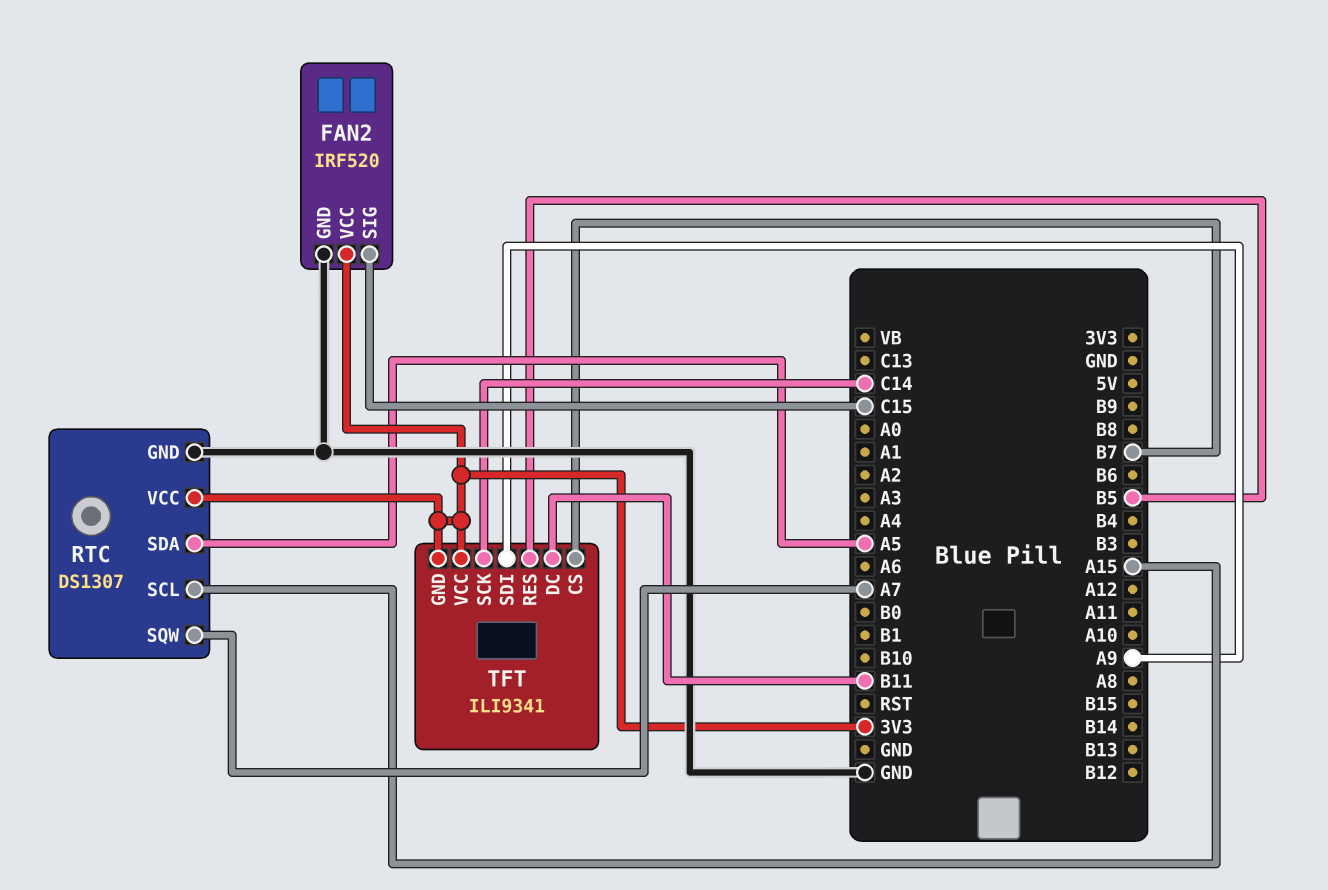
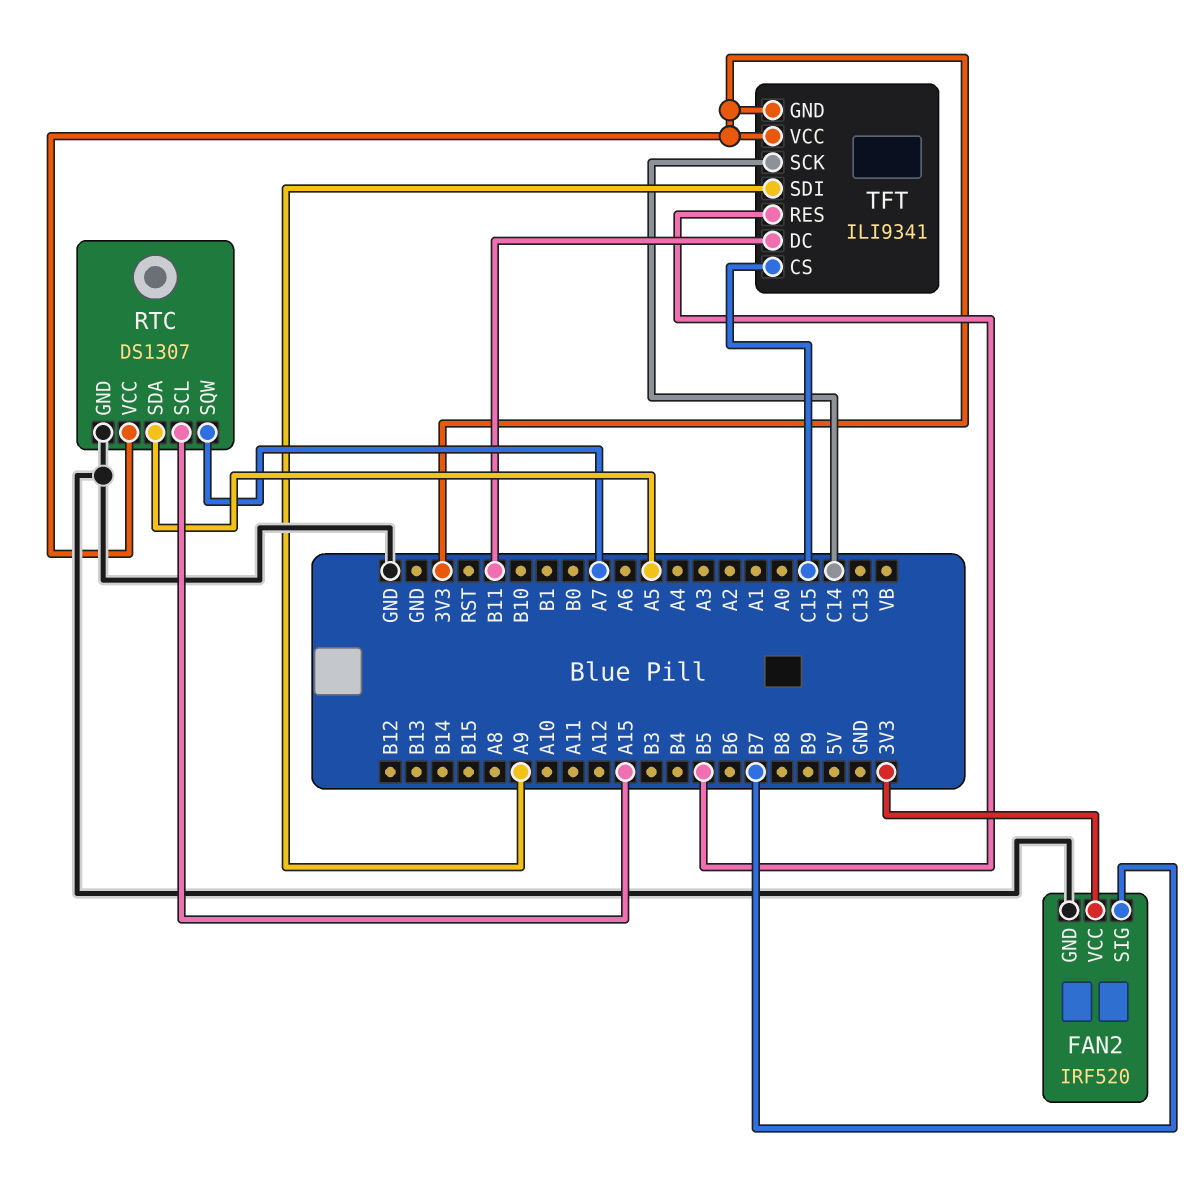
FAN2 pin SIG: C15 -> B7
TFT pin CS: B7 -> C15

